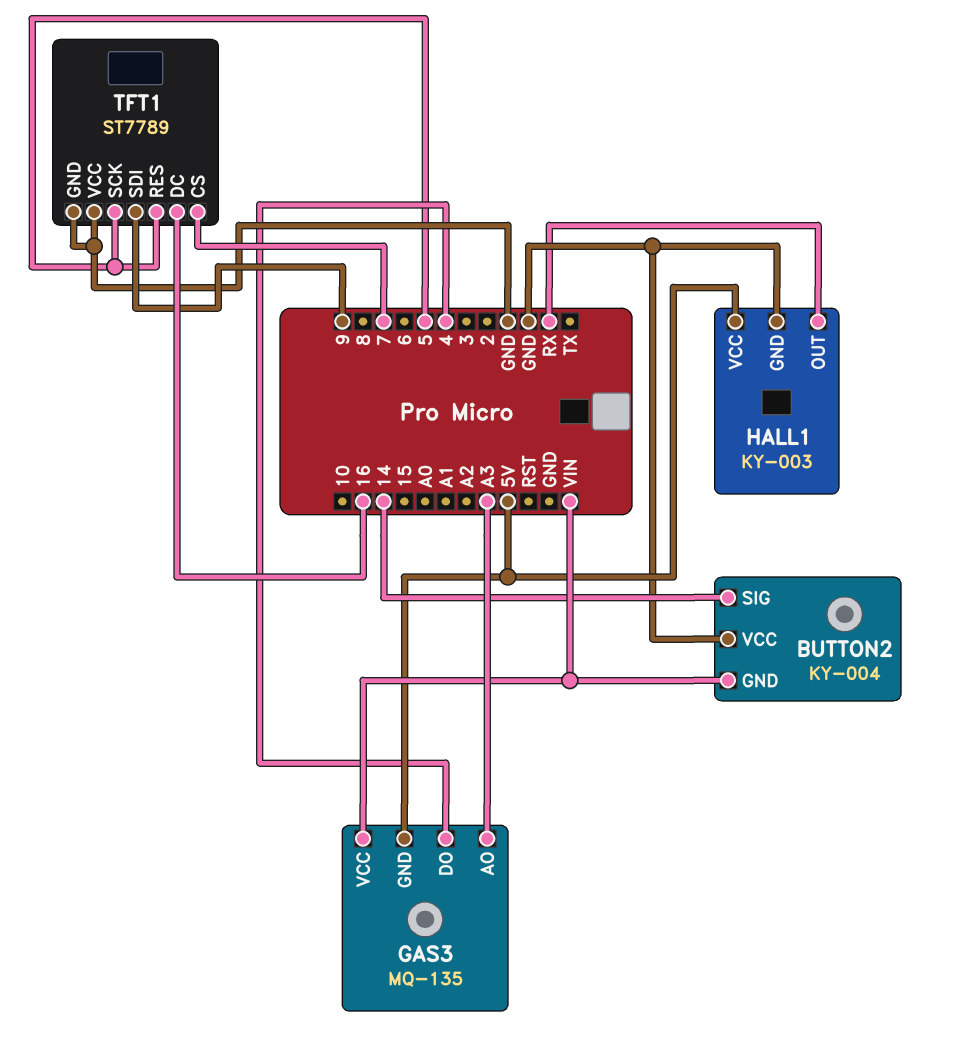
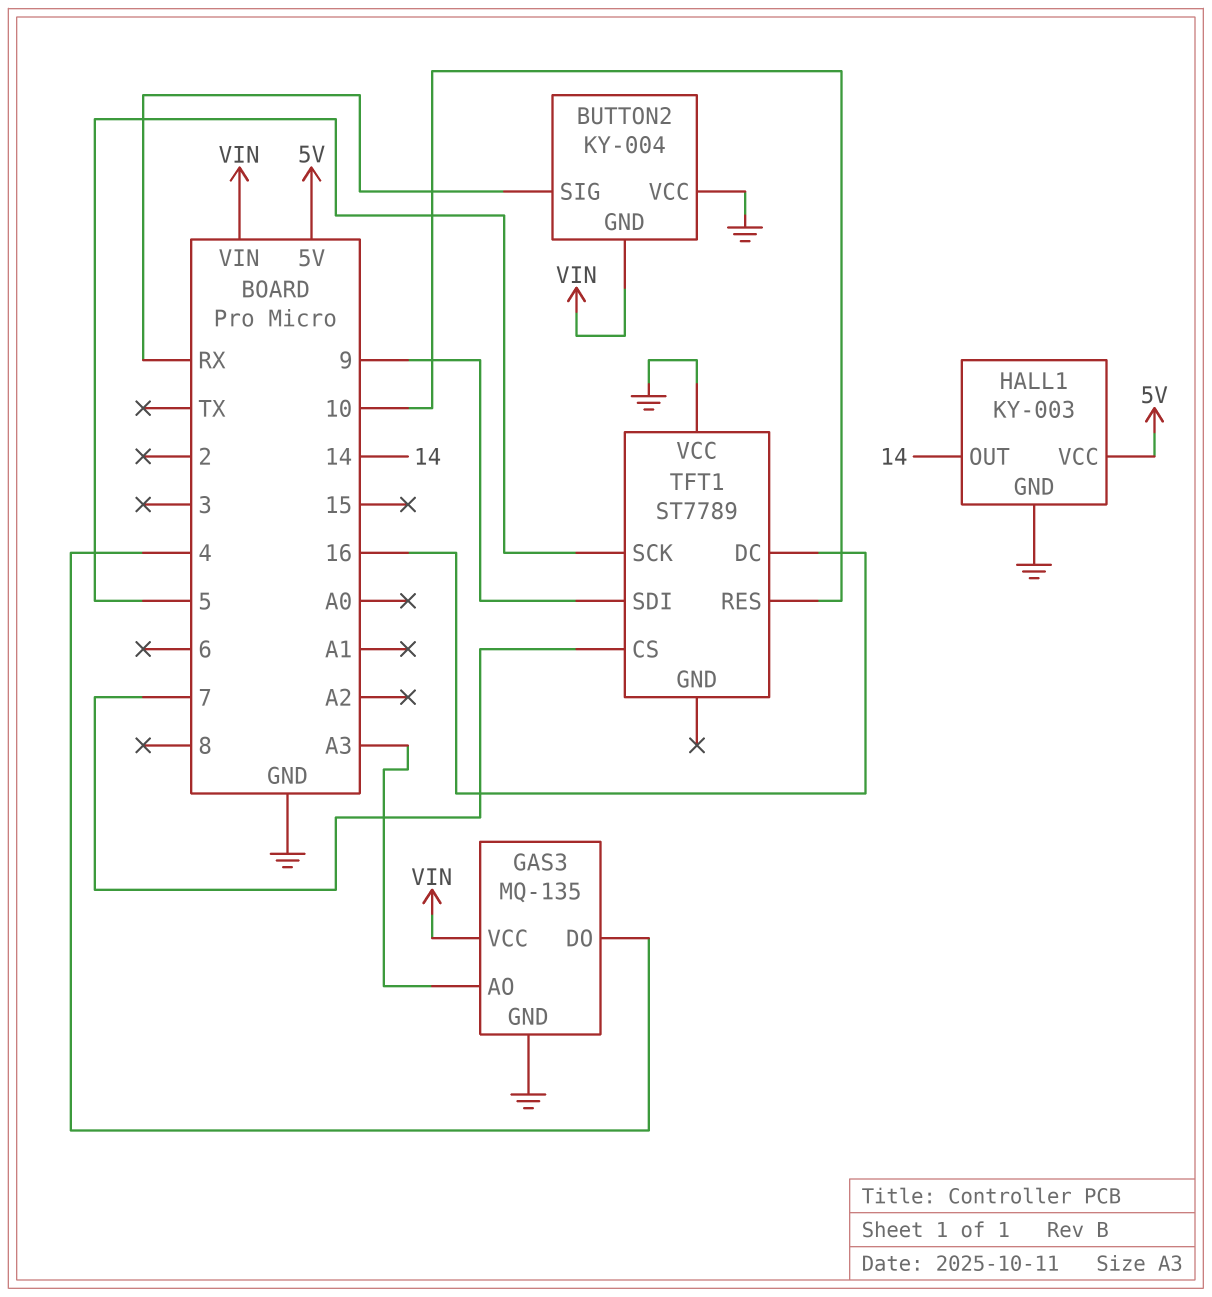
BUTTON2 pin SIG: 14 -> RX
GAS3 pin GND: 5V -> GND
HALL1 pin OUT: RX -> 14
TFT1 pin GND: GND -> none
TFT1 pin RES: 5 -> 10

